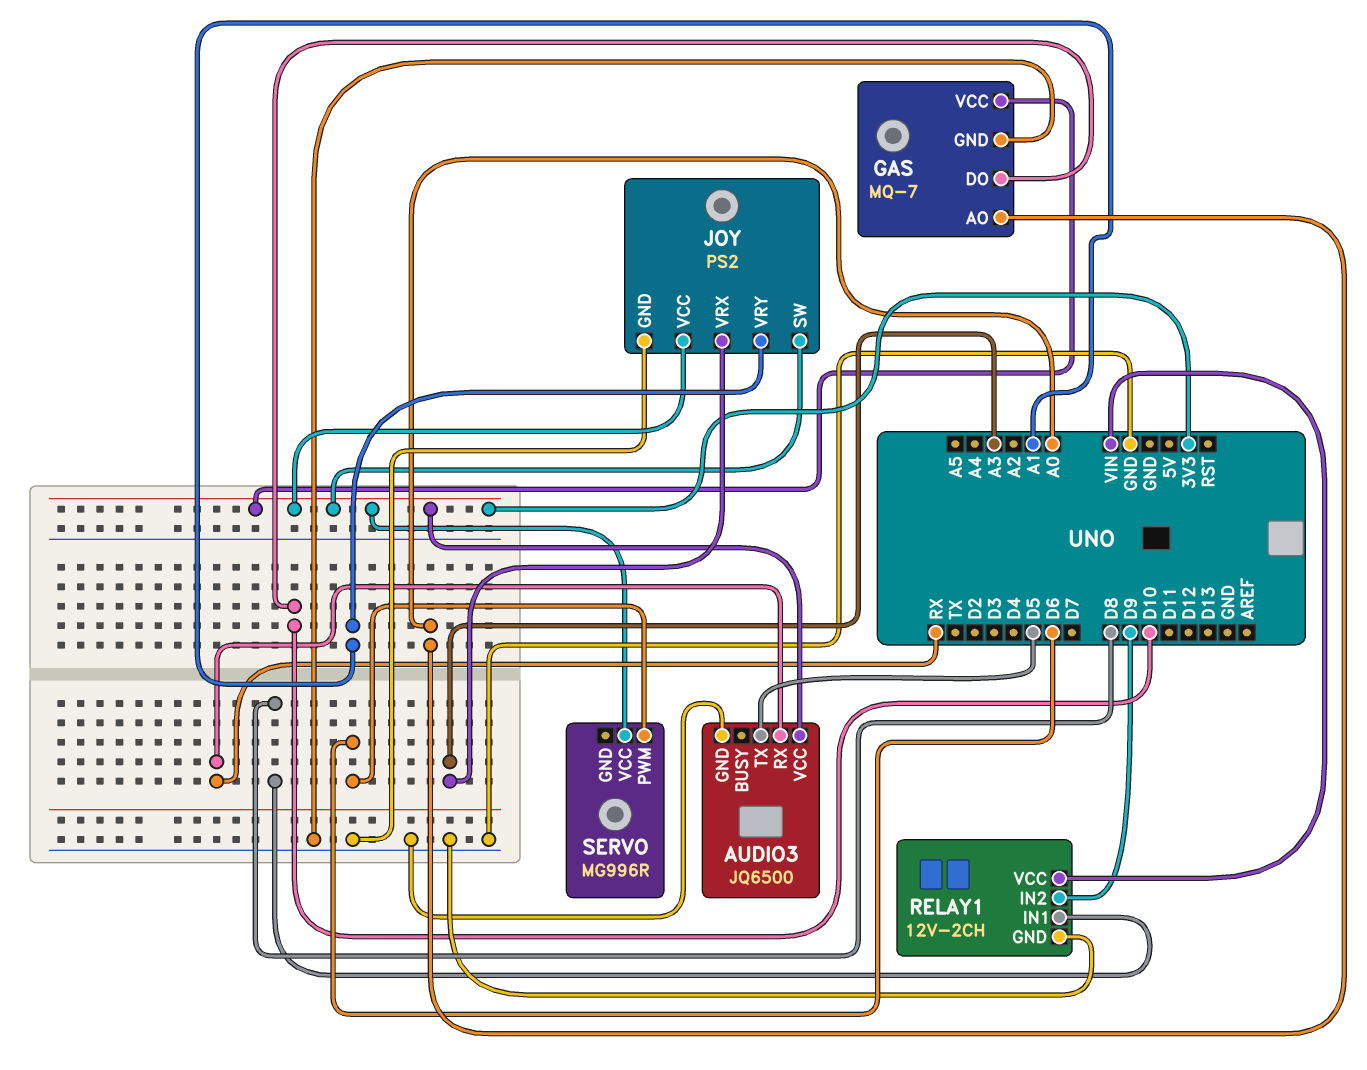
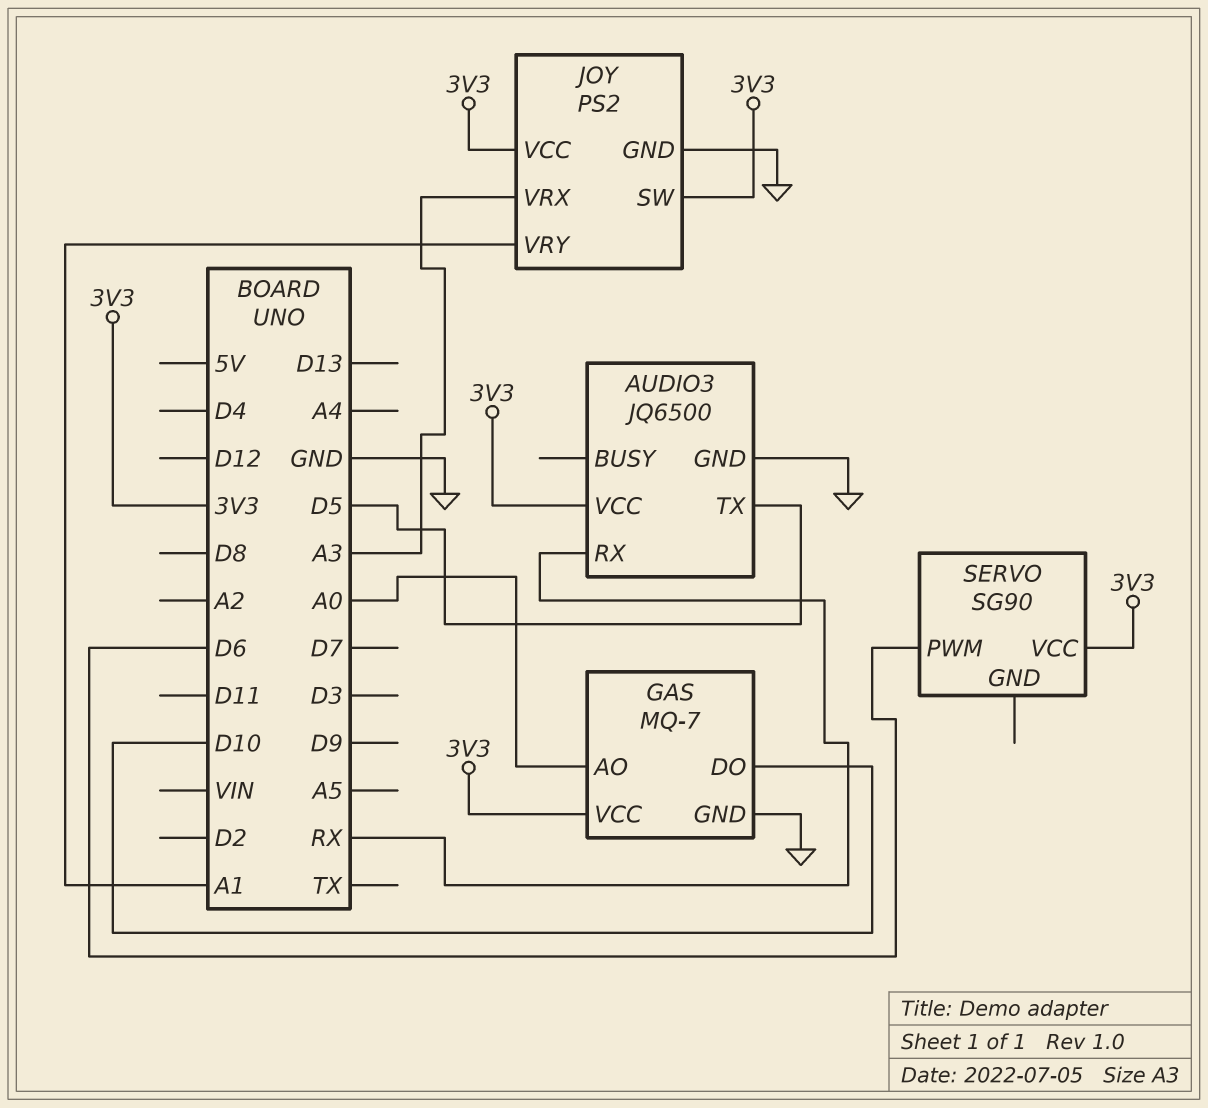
RELAY1: 12V-2CH -> none
RELAY1 pin GND: GND -> none
RELAY1 pin IN1: D8 -> none
RELAY1 pin IN2: D9 -> none
RELAY1 pin VCC: VIN -> none
SERVO: MG996R -> SG90

